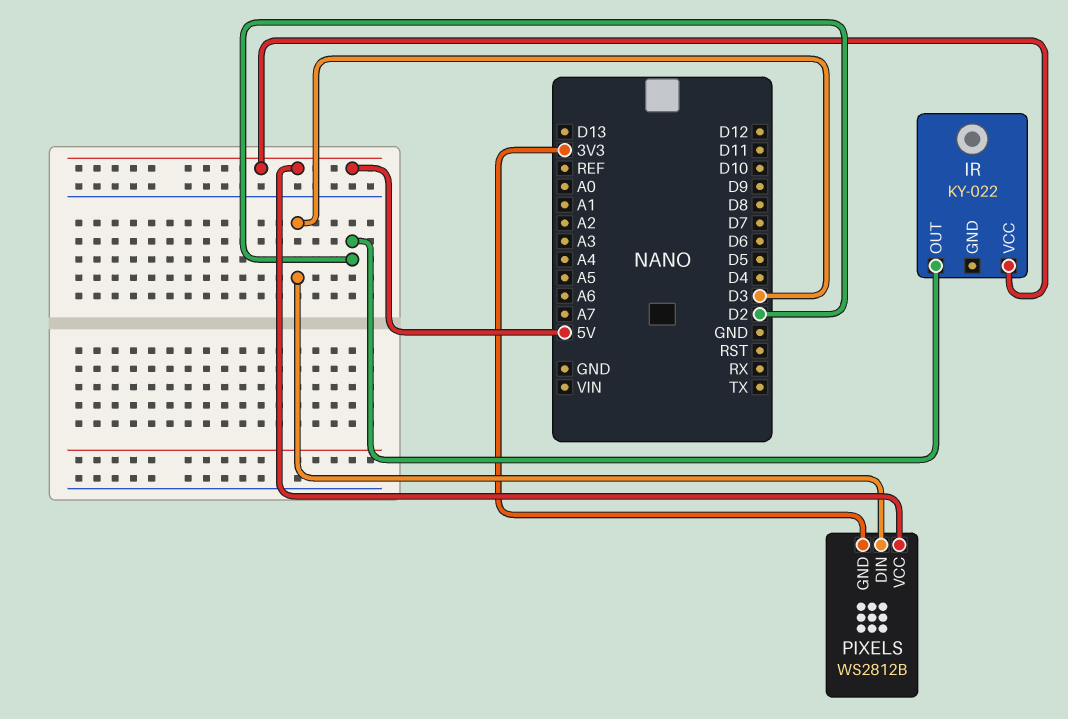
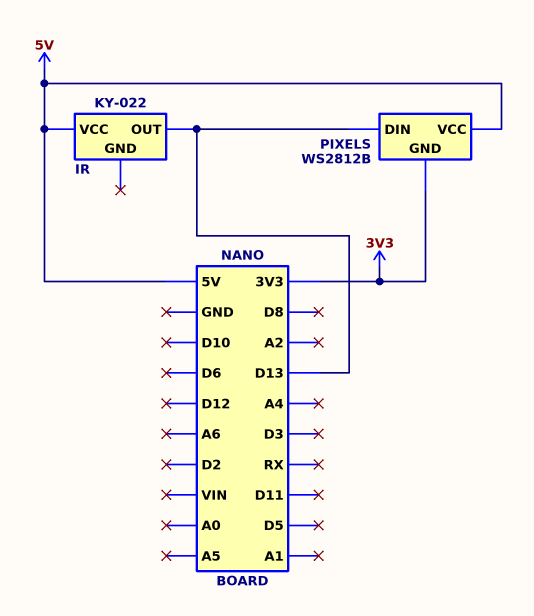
IR pin OUT: D2 -> D13
PIXELS pin DIN: D3 -> D13

